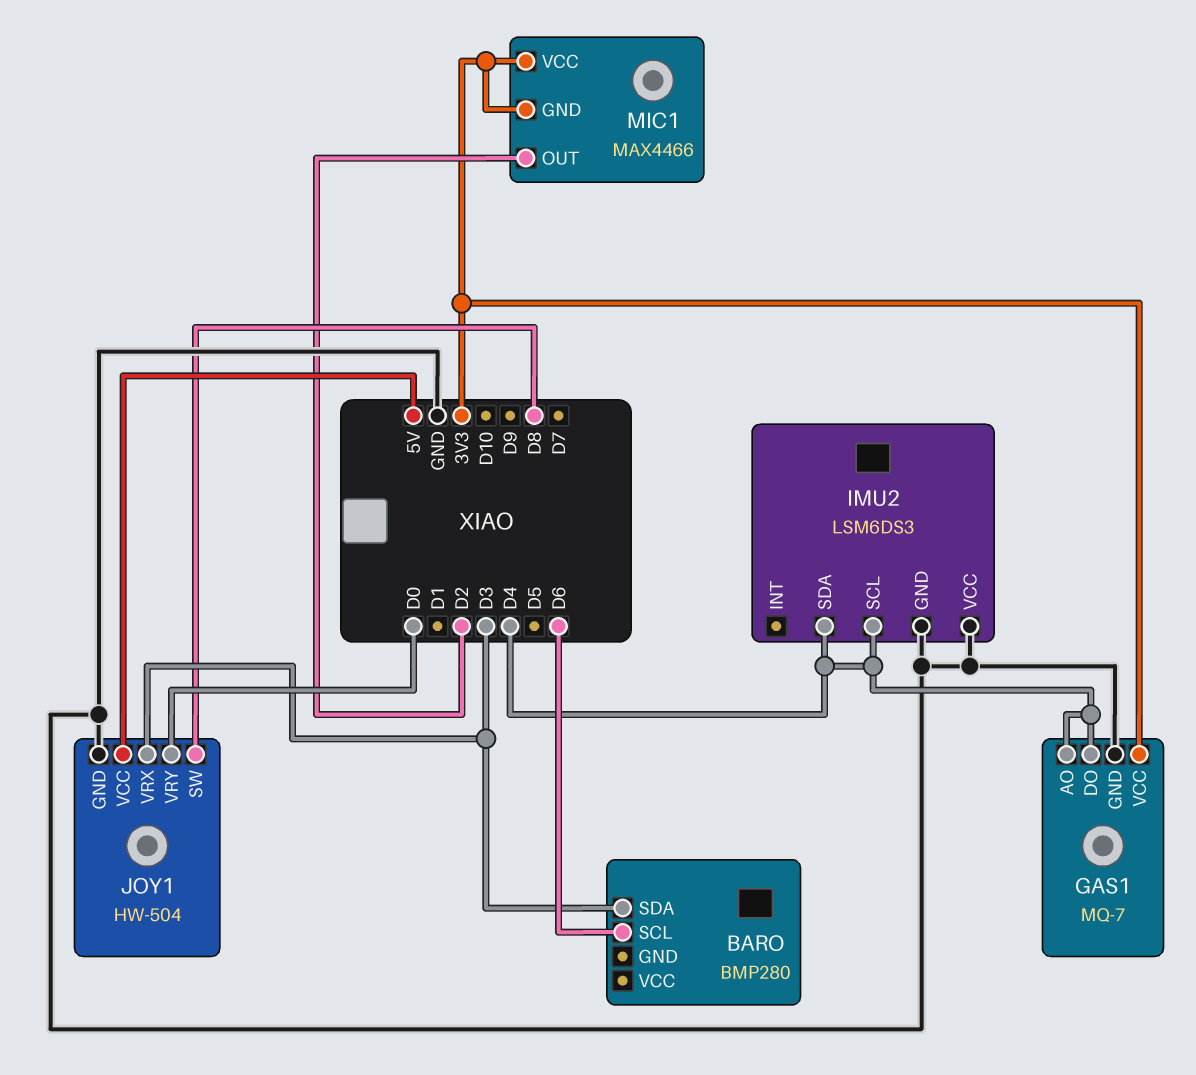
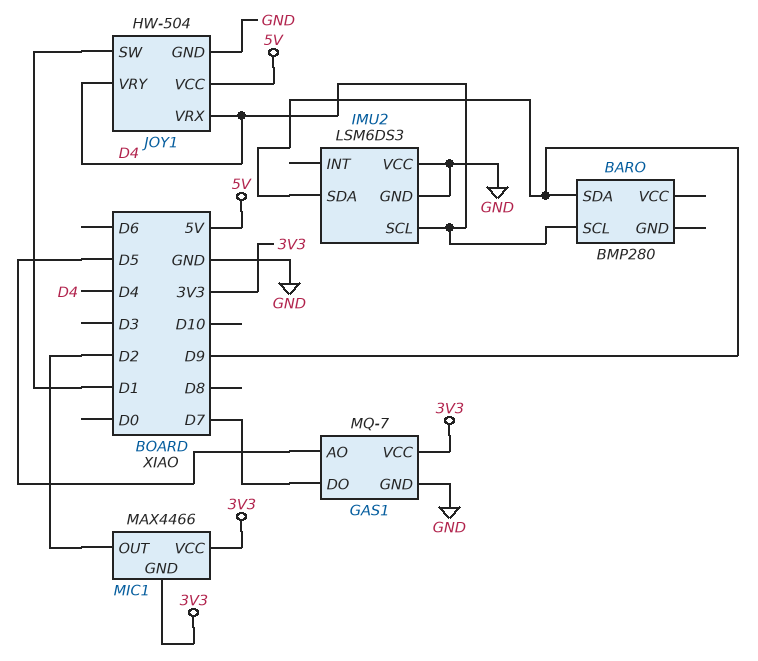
BARO pin SCL: D6 -> D4
BARO pin SDA: D3 -> D9
GAS1 pin AO: D4 -> D5
GAS1 pin DO: D4 -> D7
IMU2 pin SDA: D4 -> D9
JOY1 pin SW: D8 -> D1
JOY1 pin VRX: D3 -> D4
JOY1 pin VRY: D0 -> D4

